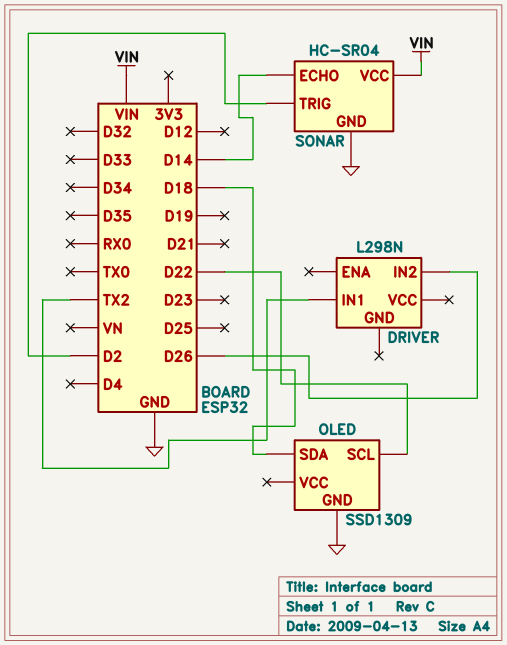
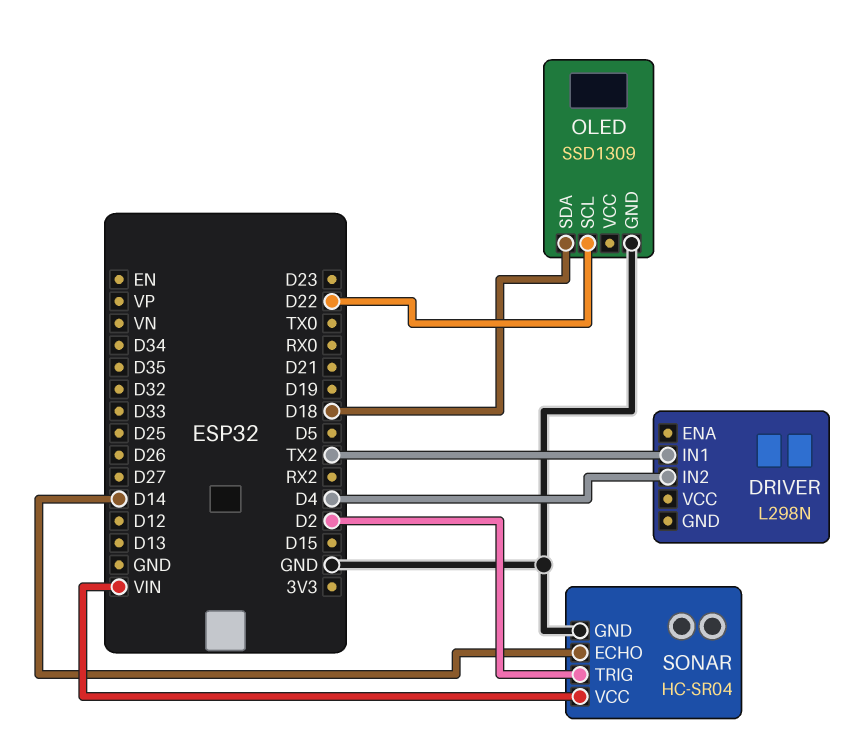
DRIVER pin IN2: D26 -> D4

